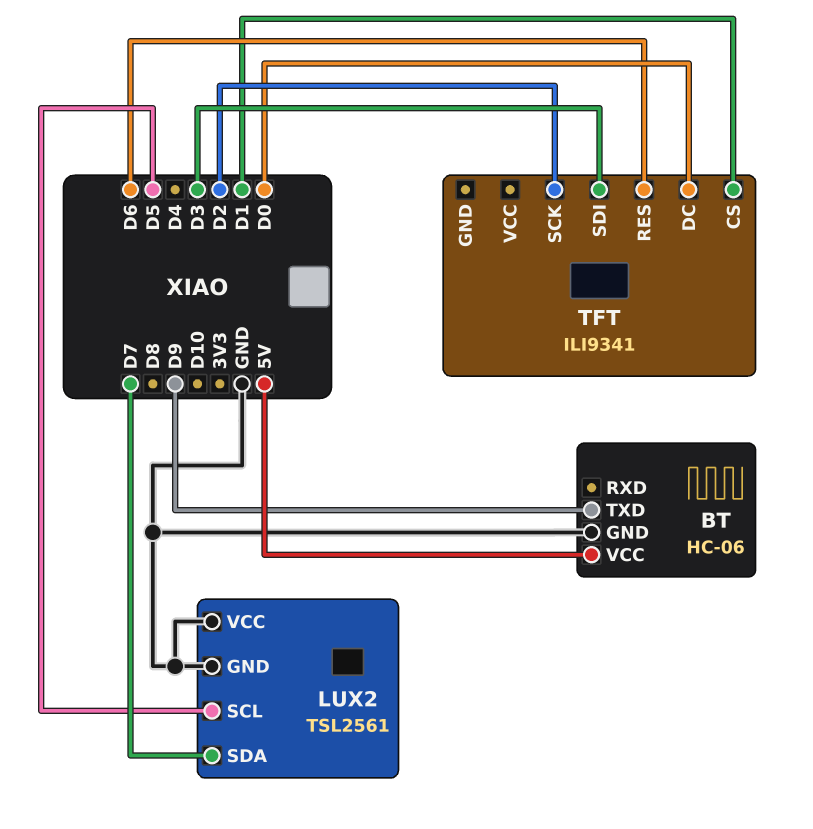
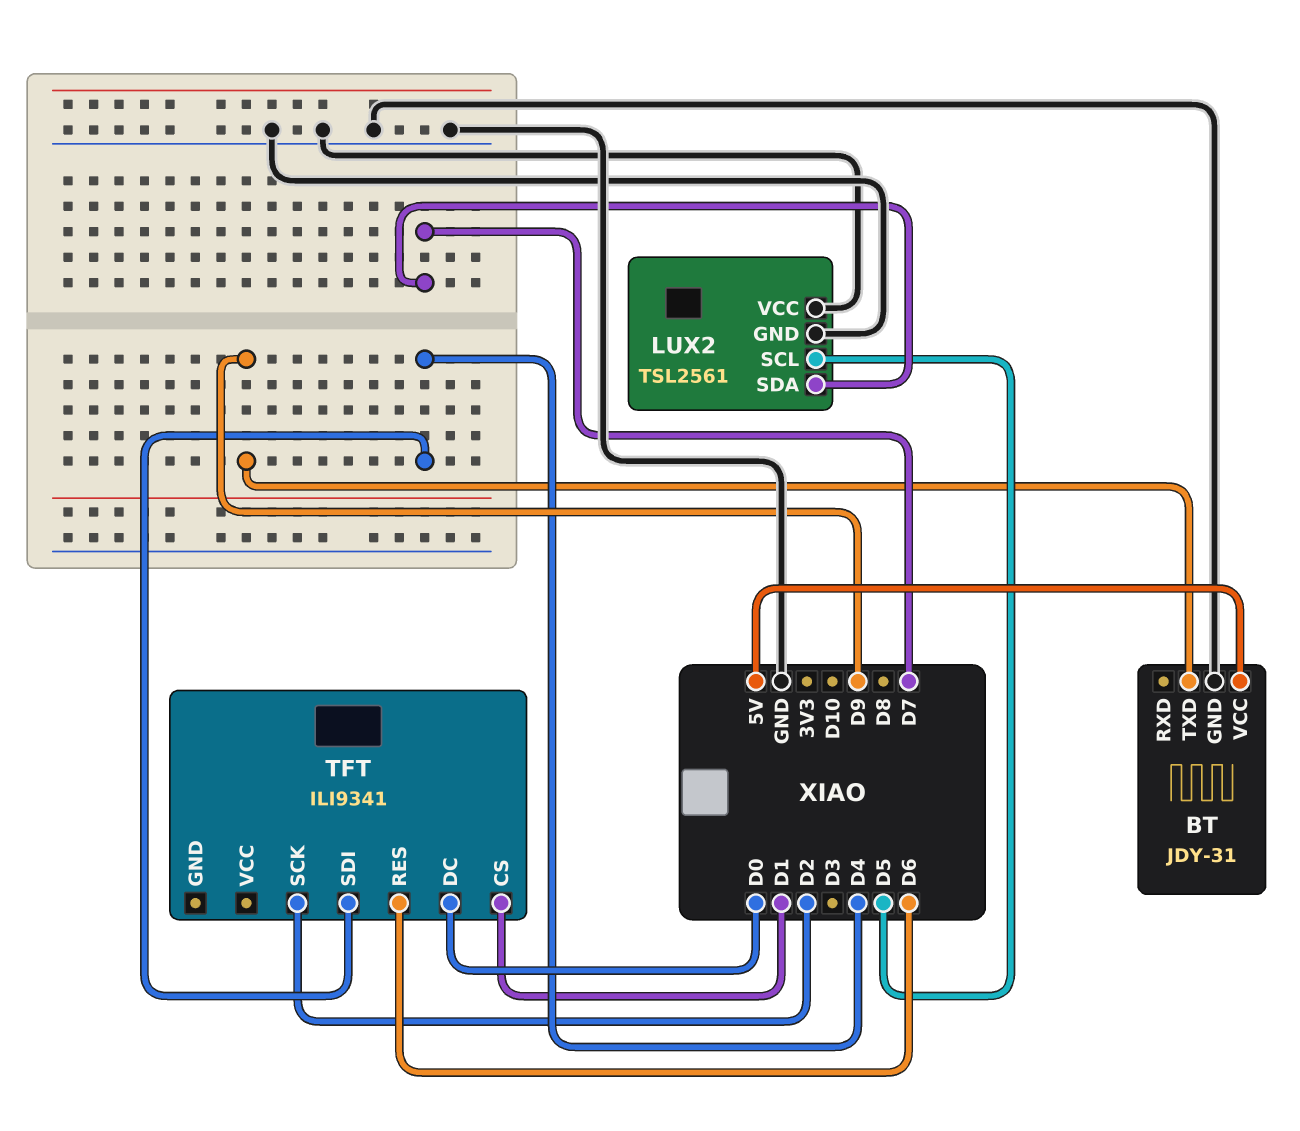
BT: HC-06 -> JDY-31
TFT pin SDI: D3 -> D4

